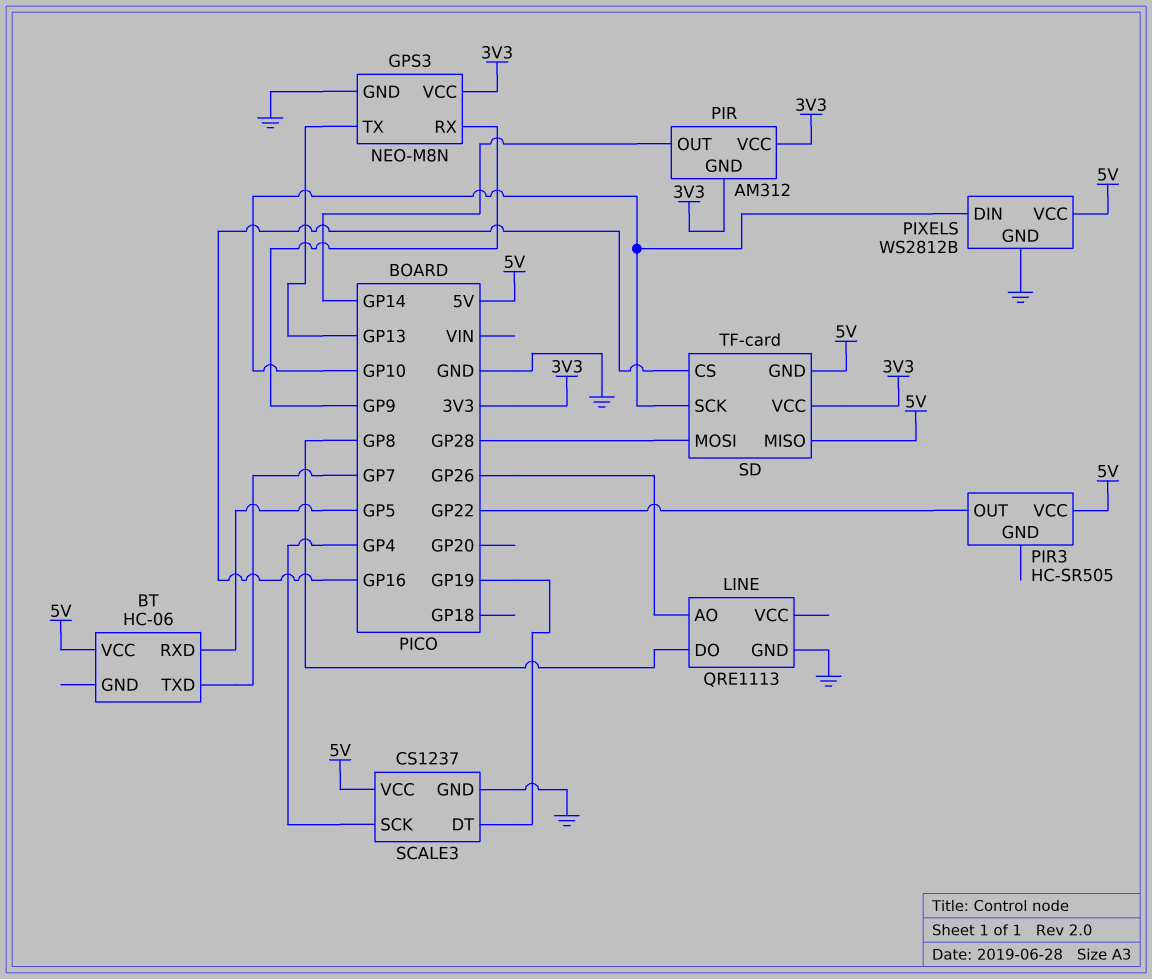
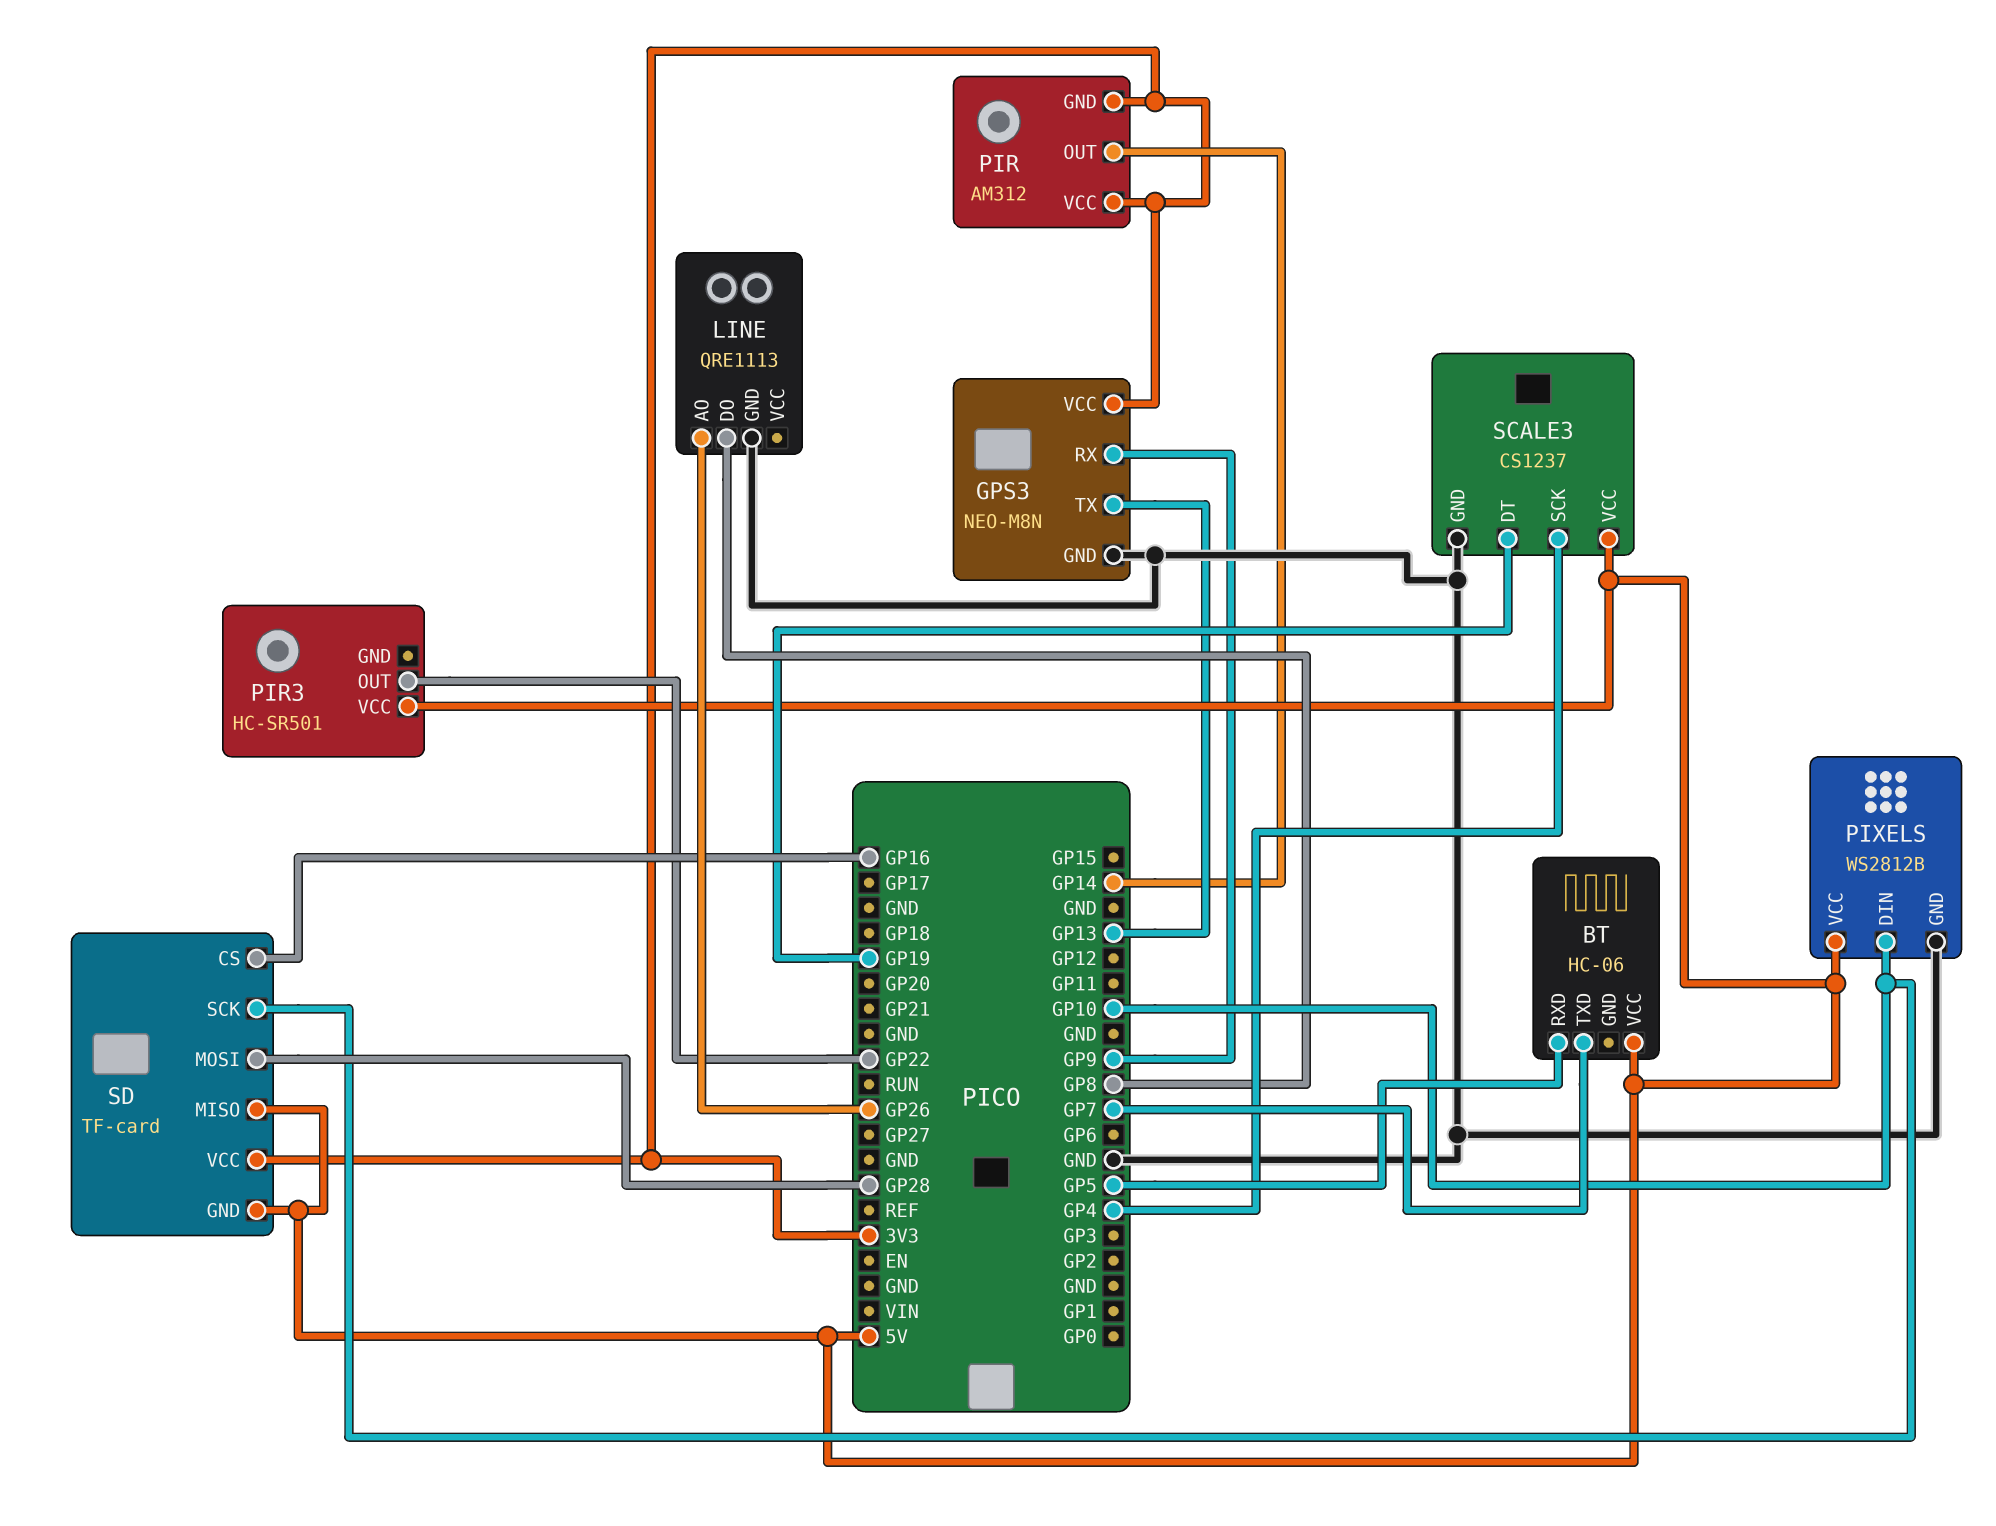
PIR3: HC-SR505 -> HC-SR501

